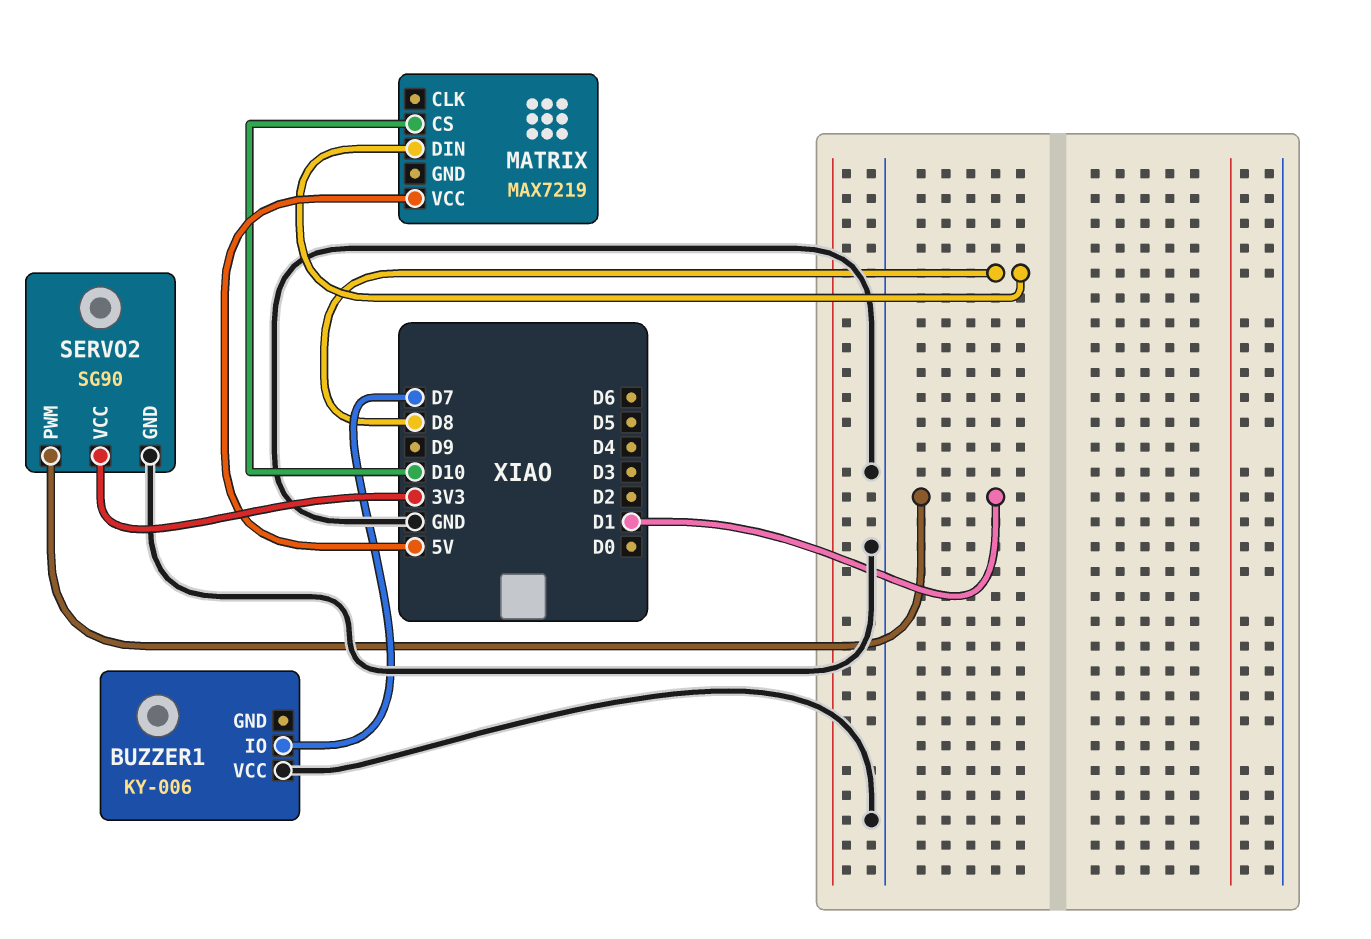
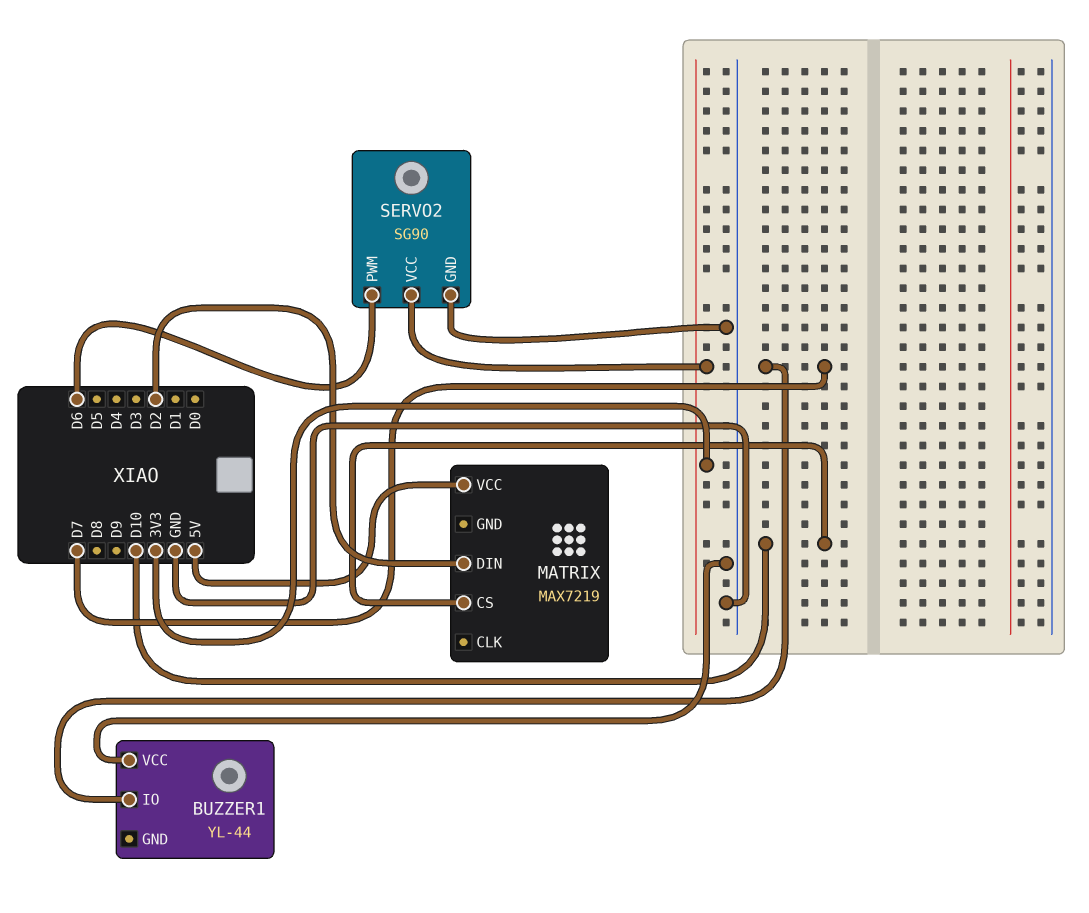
BUZZER1: KY-006 -> YL-44
MATRIX pin DIN: D8 -> D2
SERVO2 pin PWM: D1 -> D6

